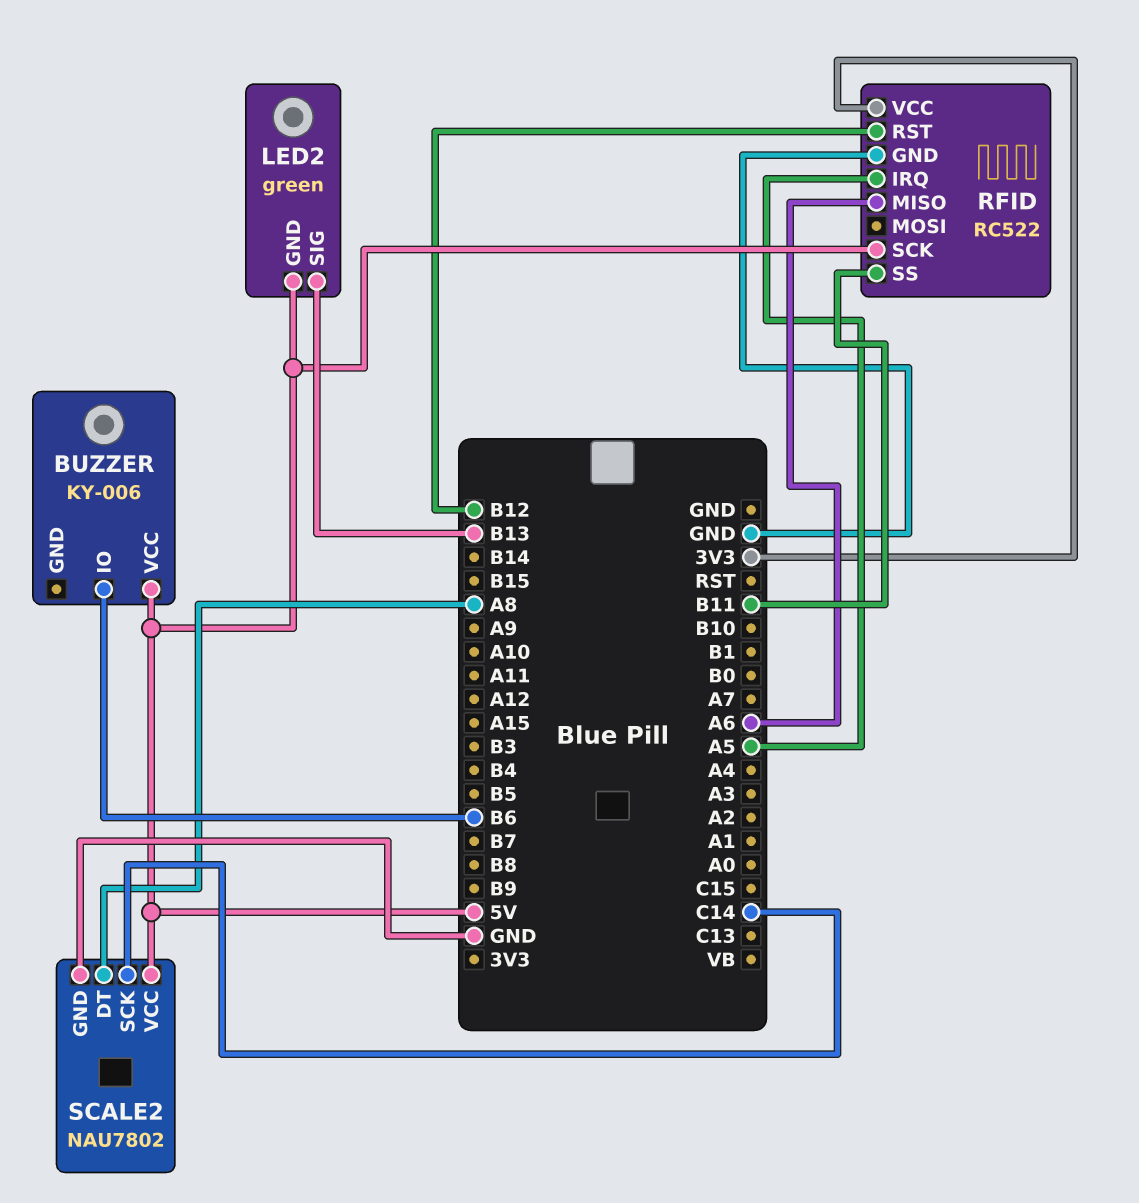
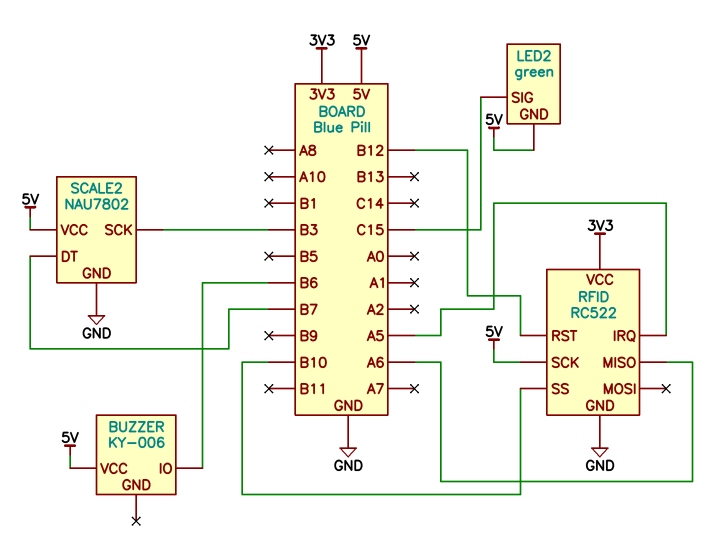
LED2 pin SIG: B13 -> C15
RFID pin SS: B11 -> B10
SCALE2 pin DT: A8 -> B7
SCALE2 pin SCK: C14 -> B3

